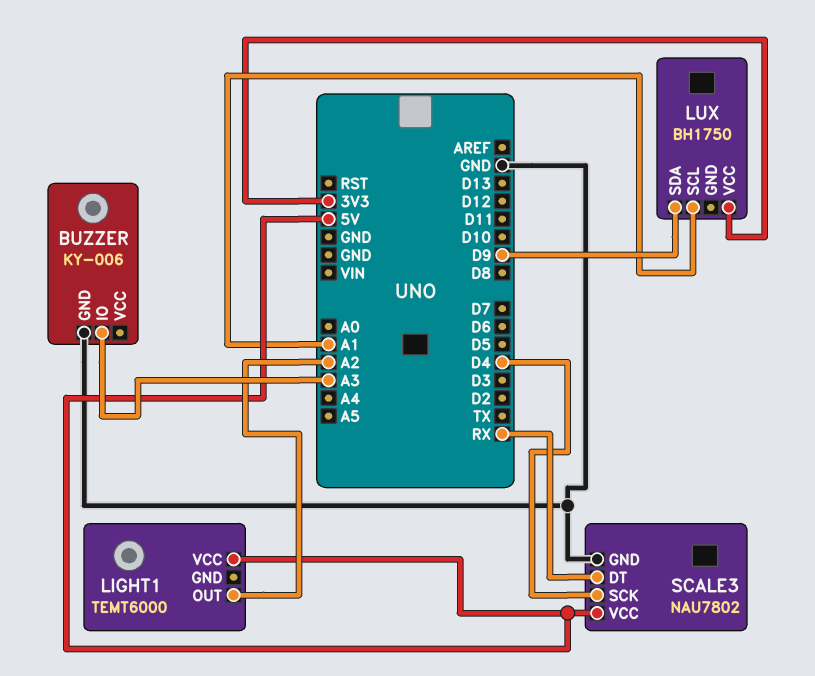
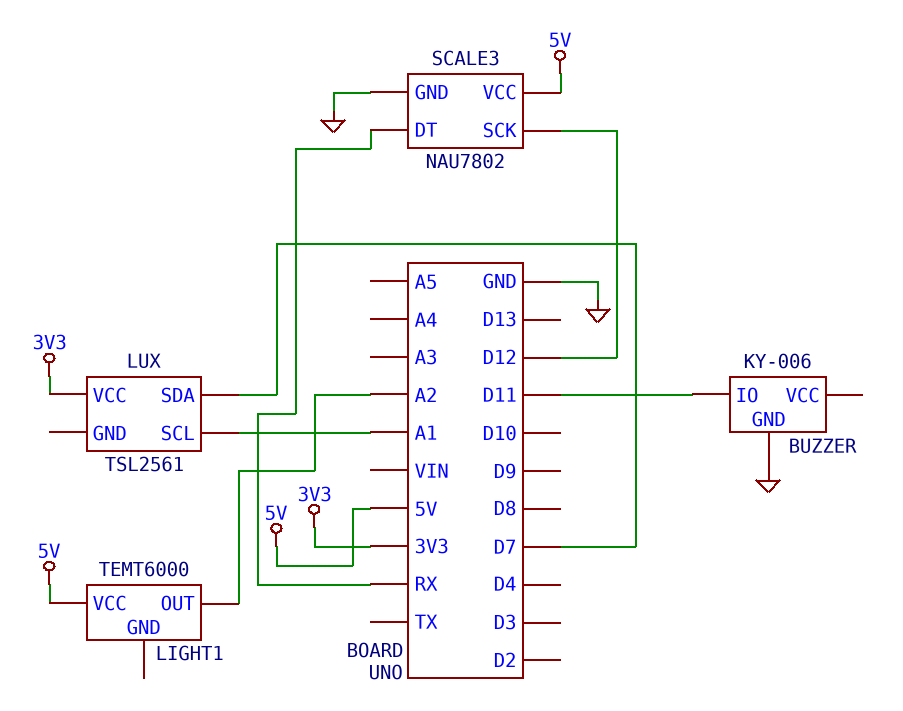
BUZZER pin IO: A3 -> D11
LUX: BH1750 -> TSL2561
LUX pin SDA: D9 -> D7
SCALE3 pin SCK: D4 -> D12

